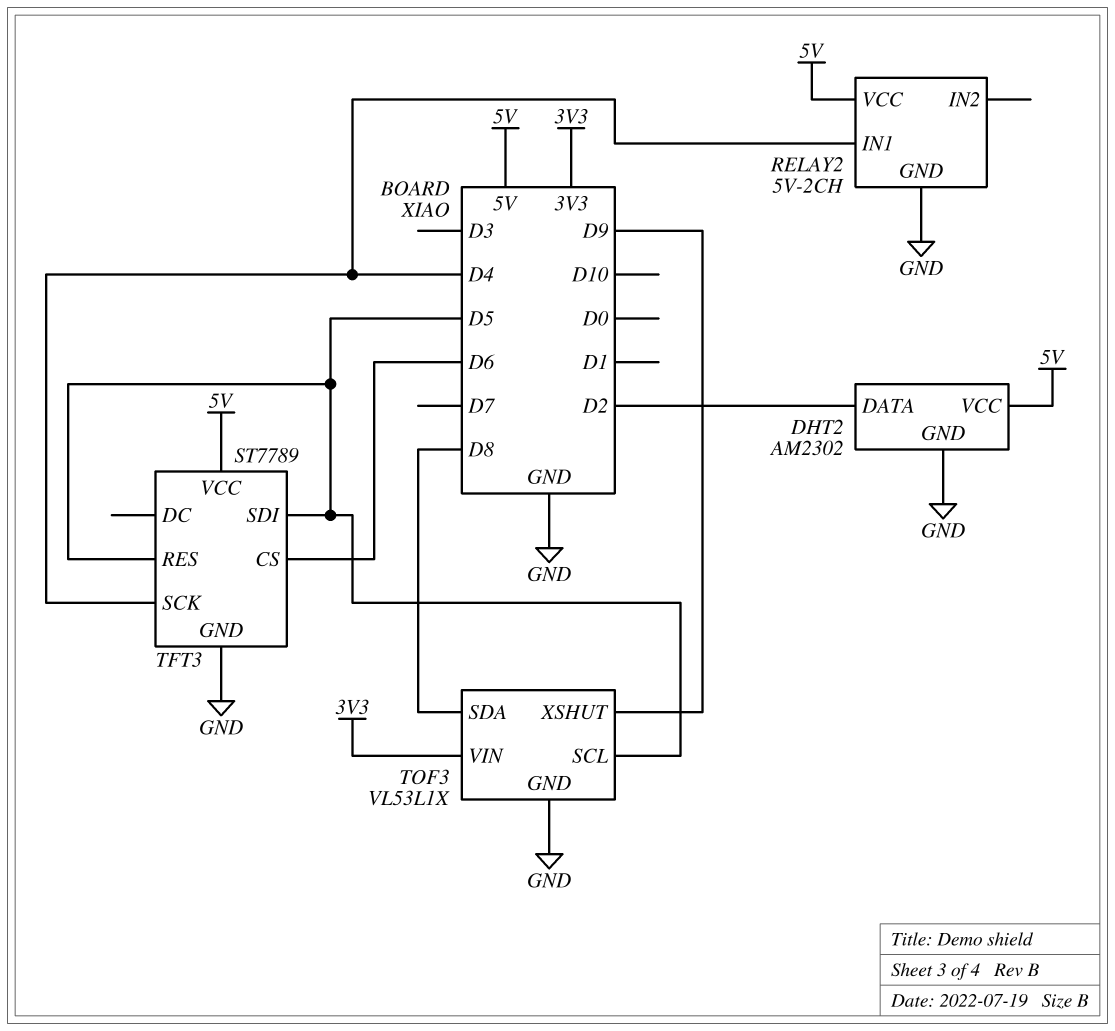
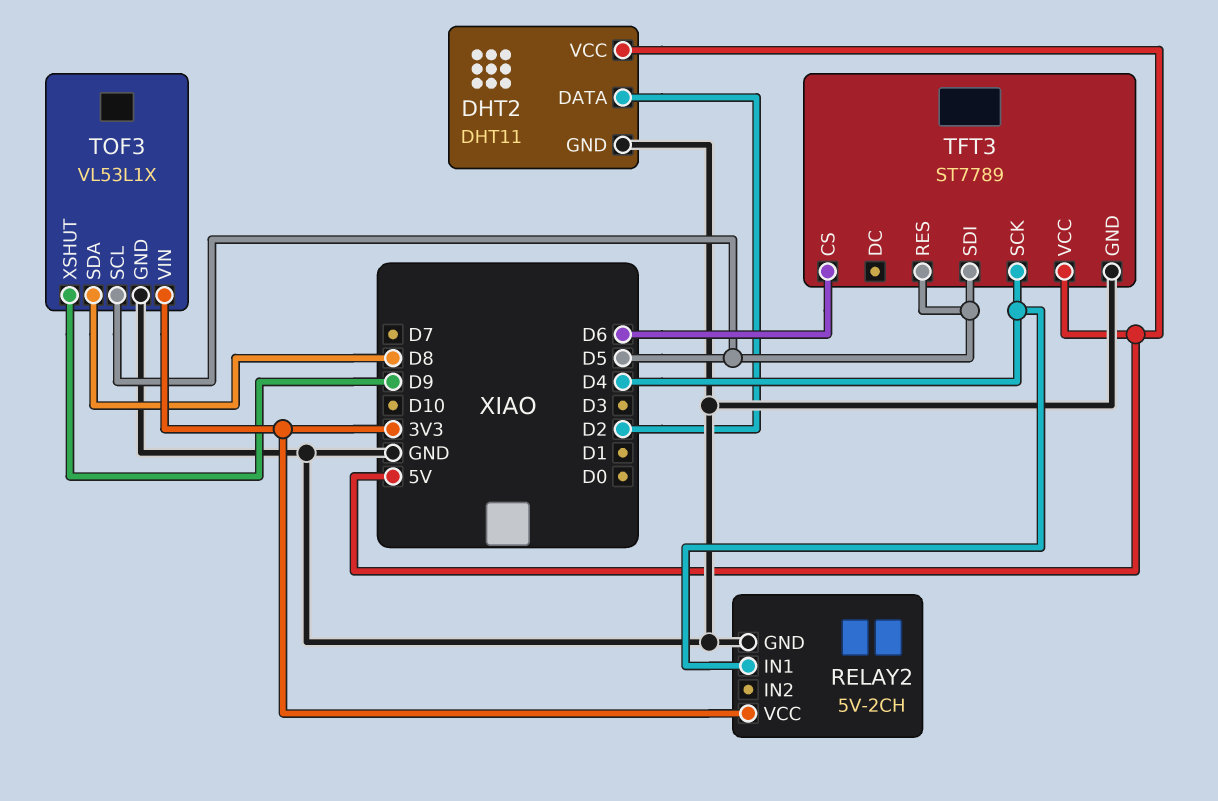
DHT2: AM2302 -> DHT11
RELAY2 pin VCC: 5V -> 3V3

